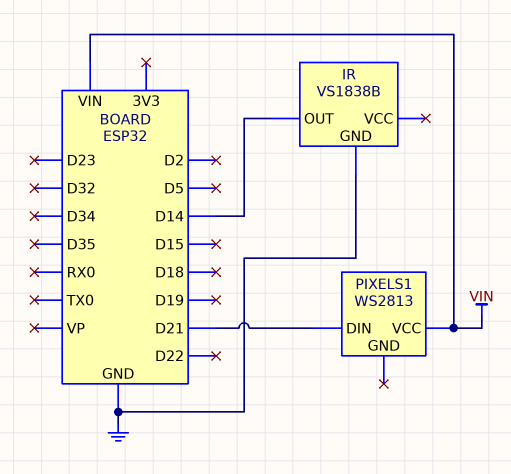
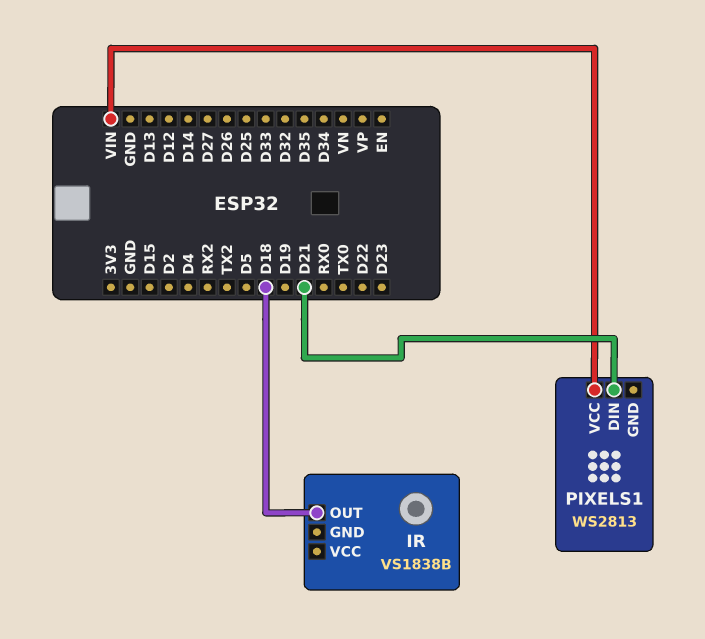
IR pin GND: GND -> none
IR pin OUT: D14 -> D18

